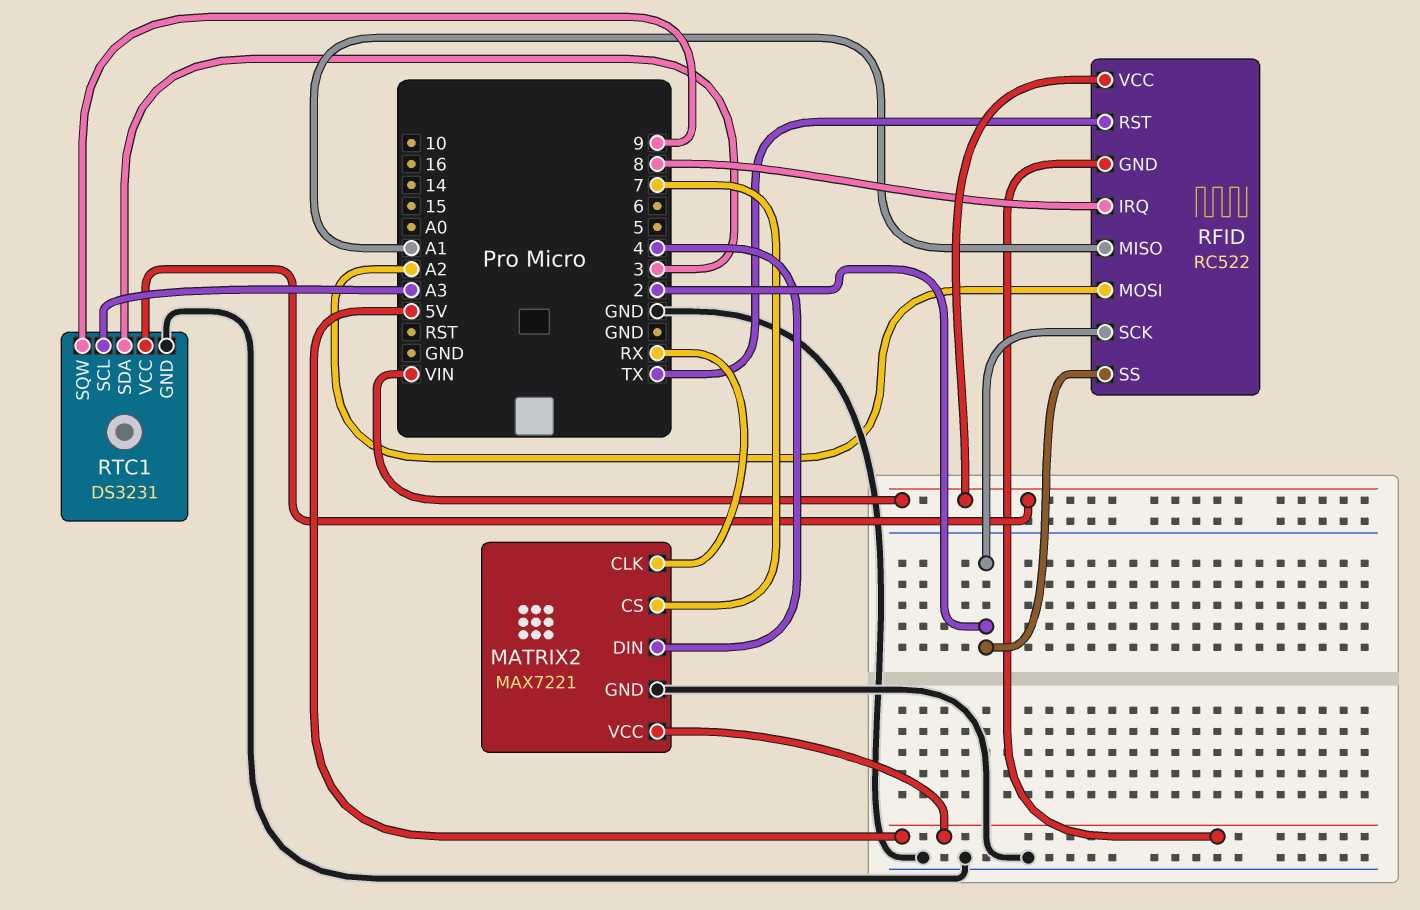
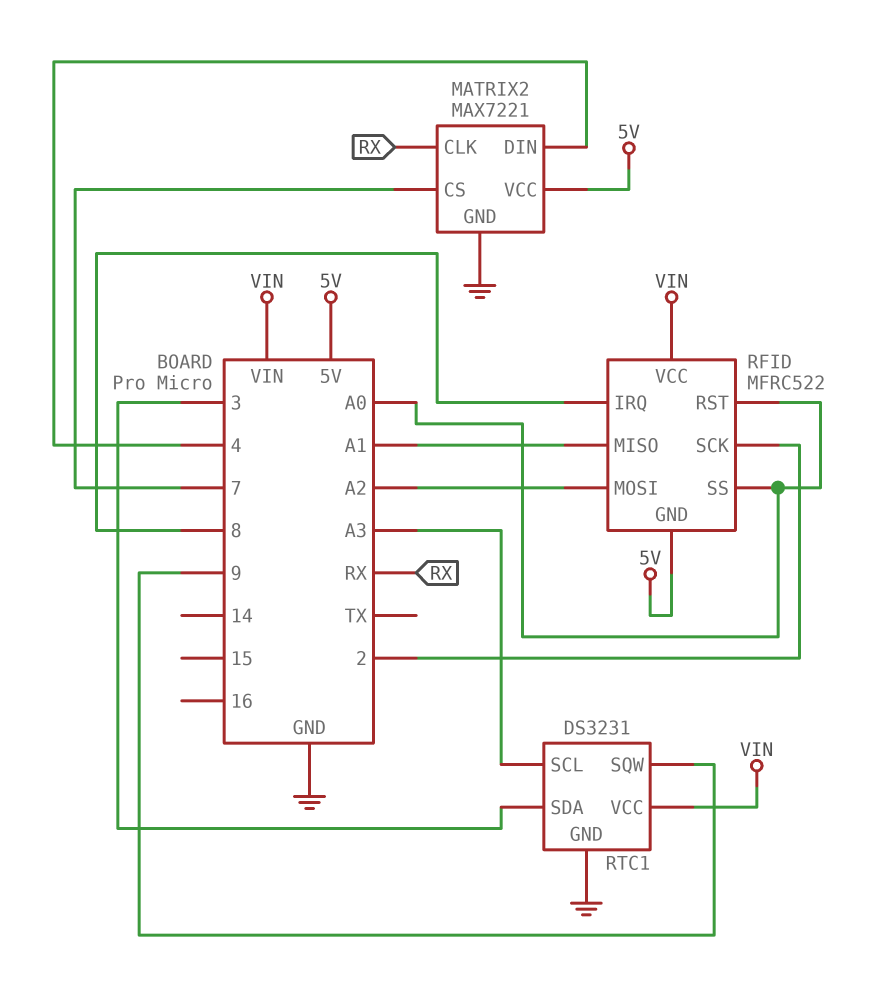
RFID: RC522 -> MFRC522
RFID pin RST: TX -> A0
RFID pin SS: 2 -> A0

